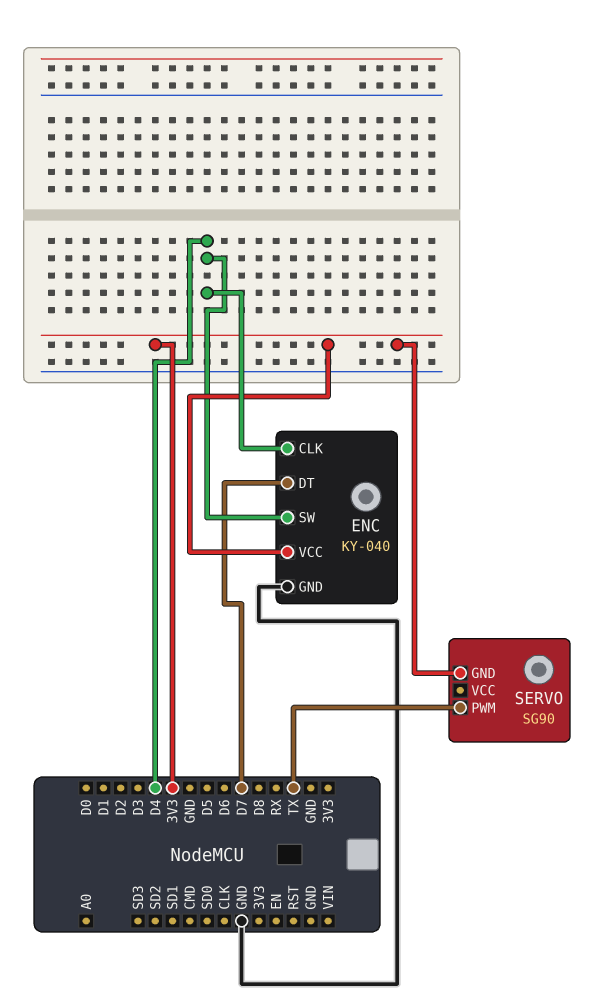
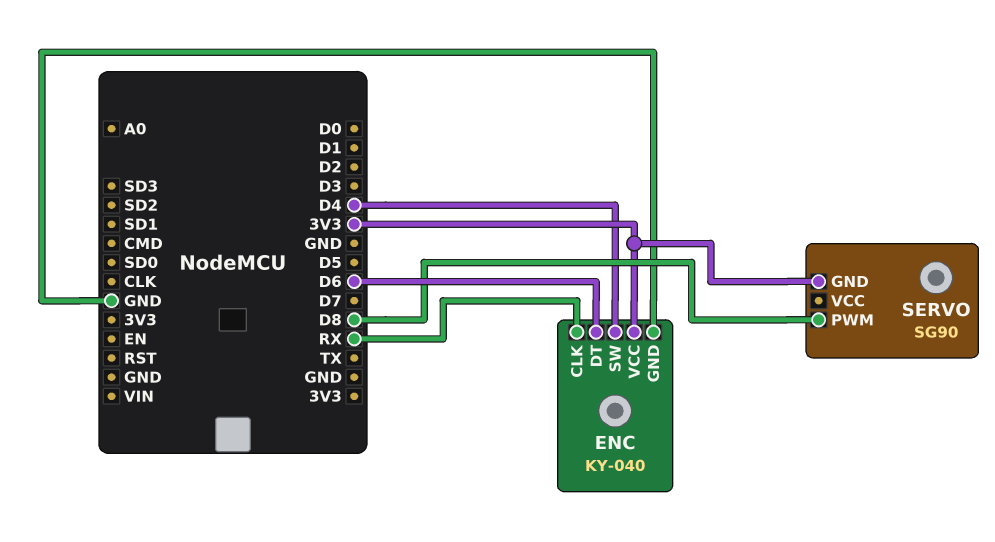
ENC pin CLK: D4 -> RX
ENC pin DT: D7 -> D6
SERVO pin PWM: TX -> D8

